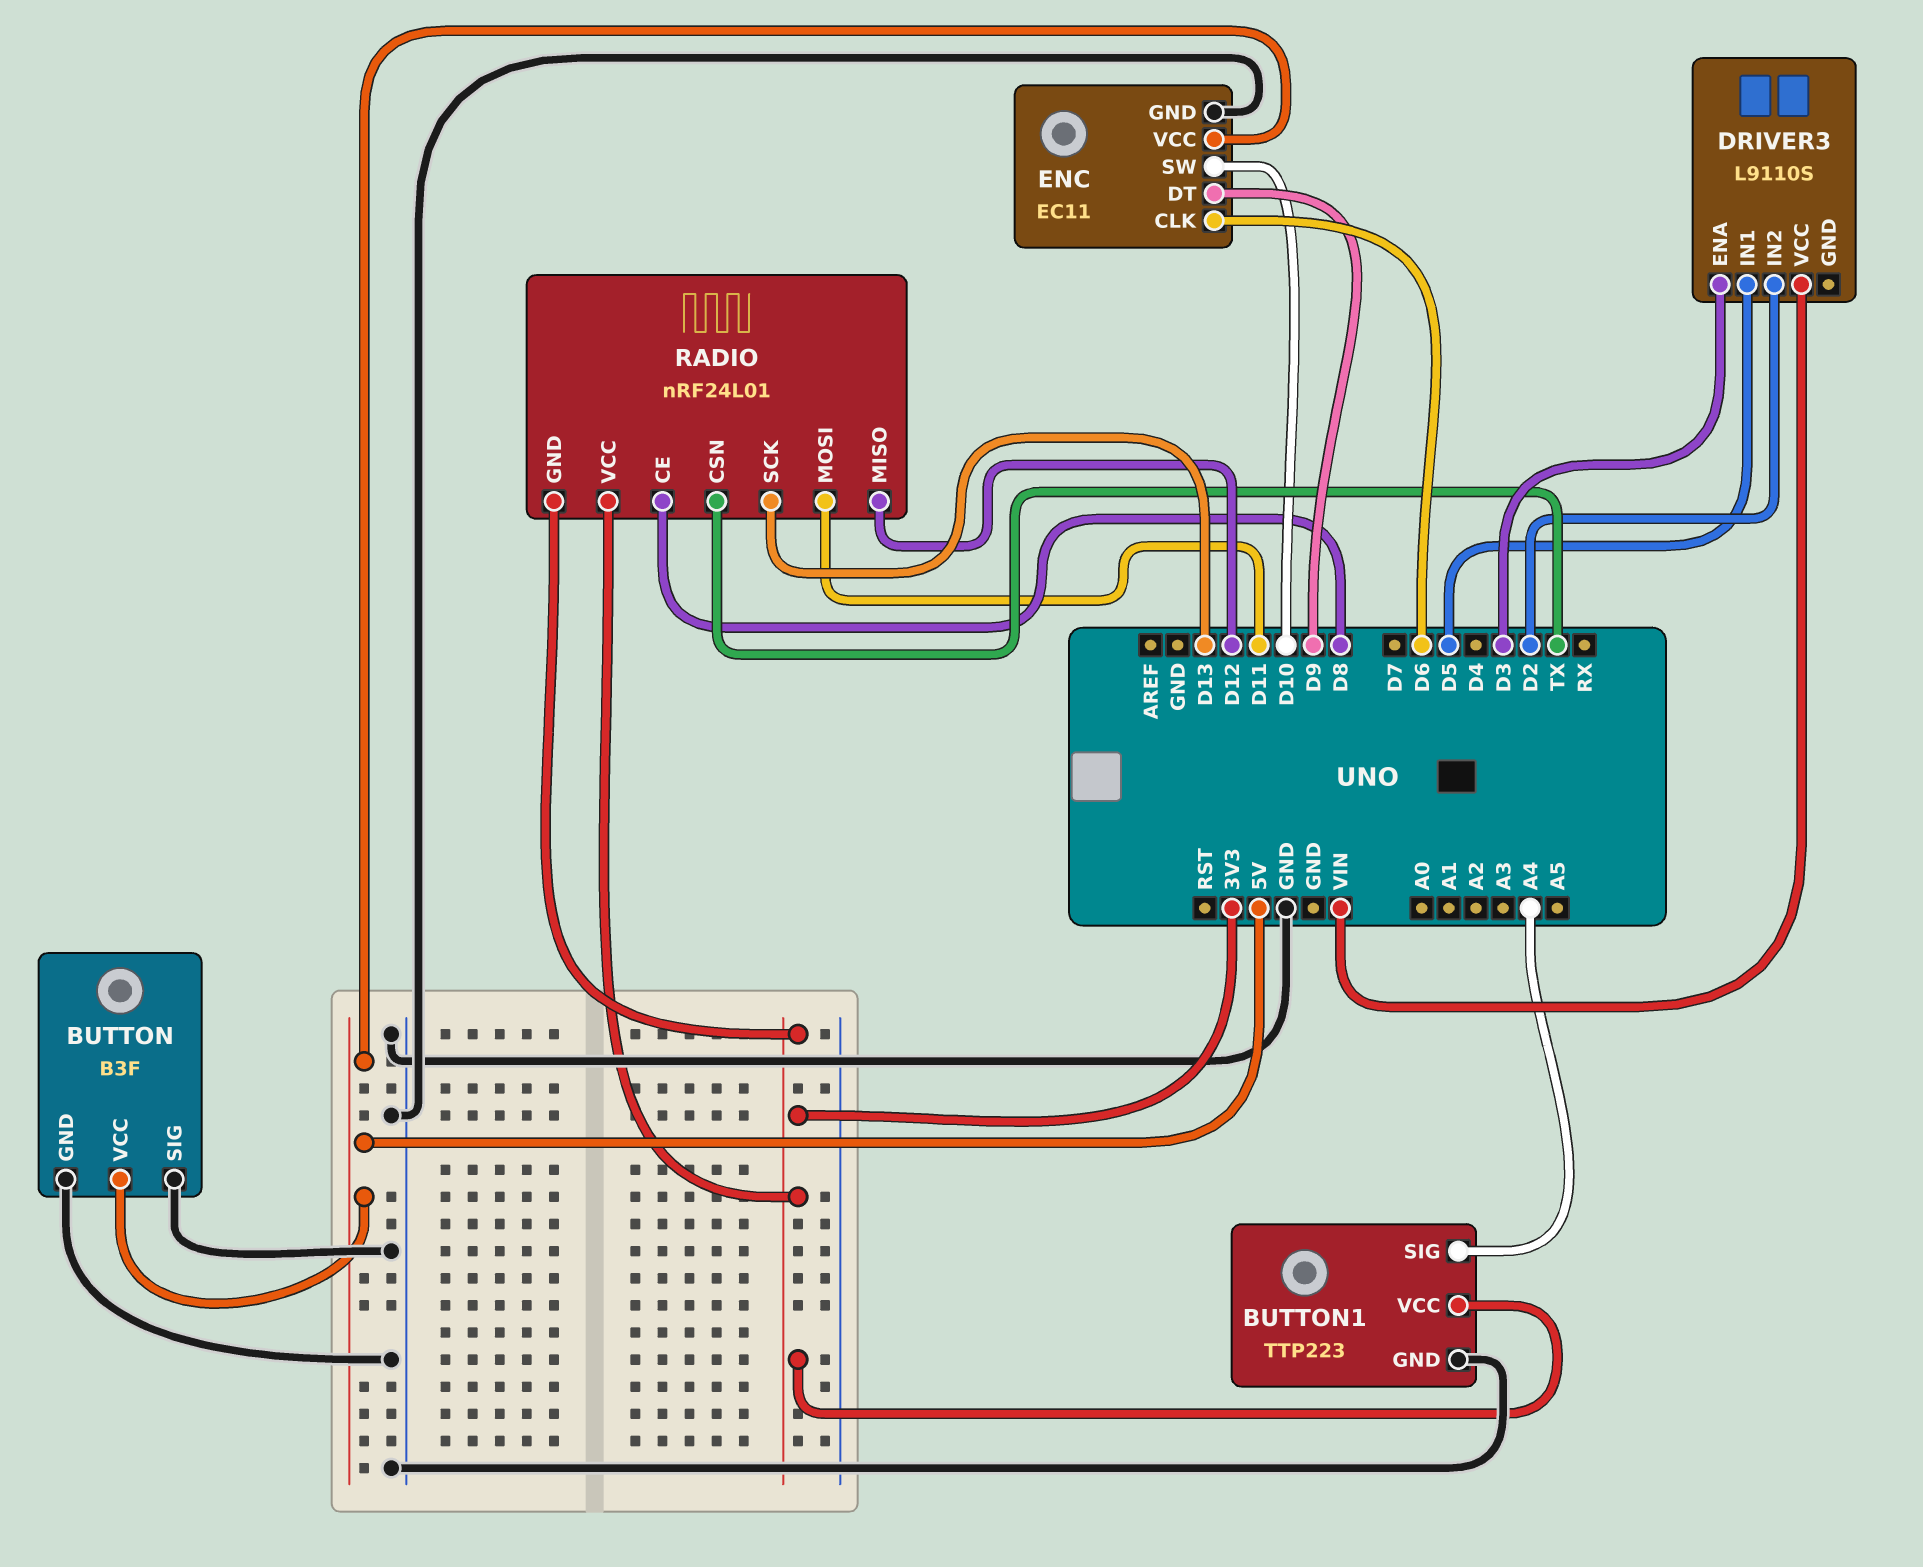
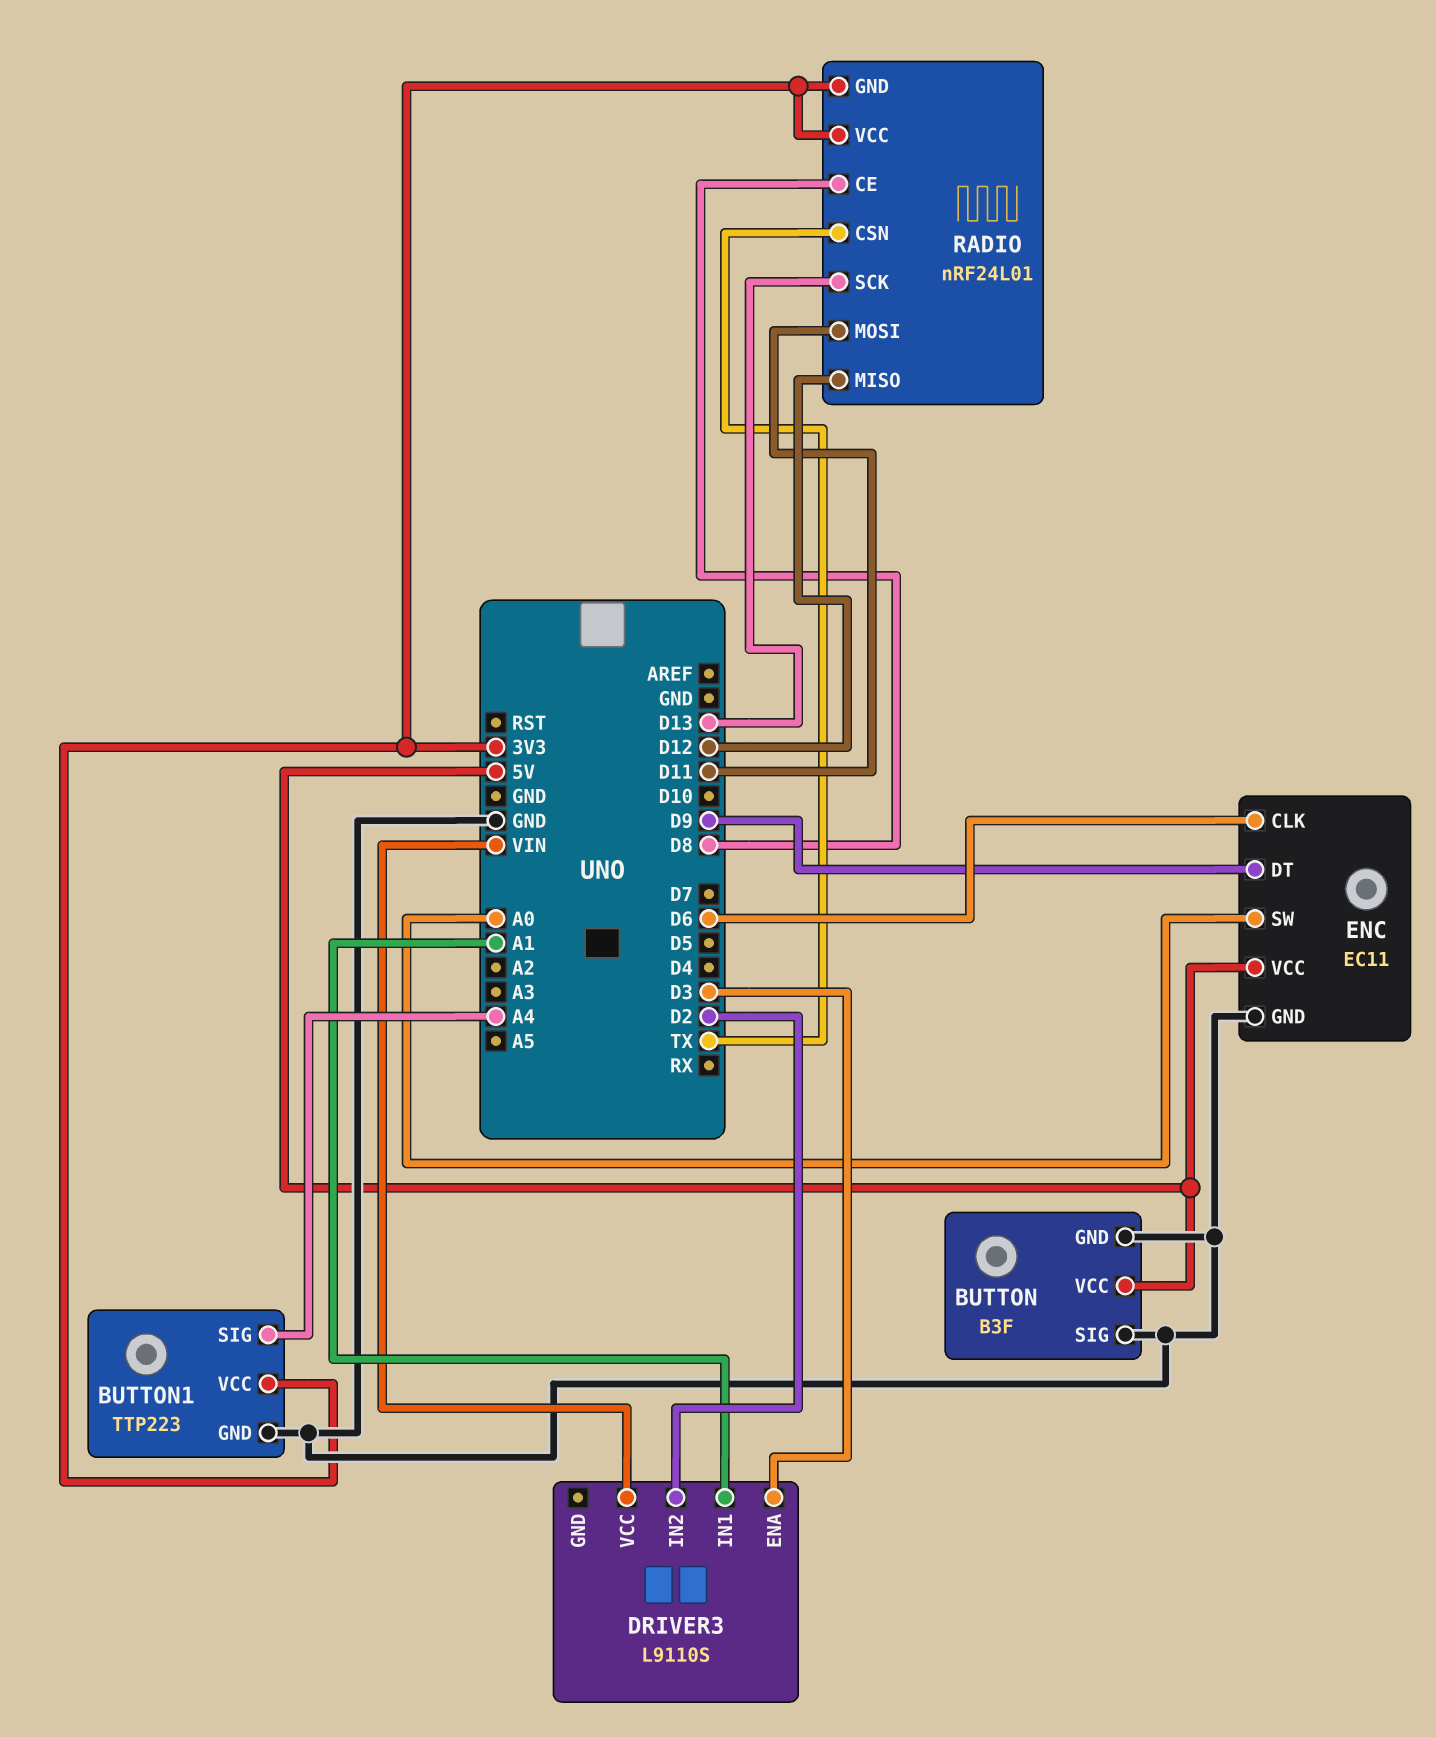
DRIVER3 pin IN1: D5 -> A1
ENC pin SW: D10 -> A0

